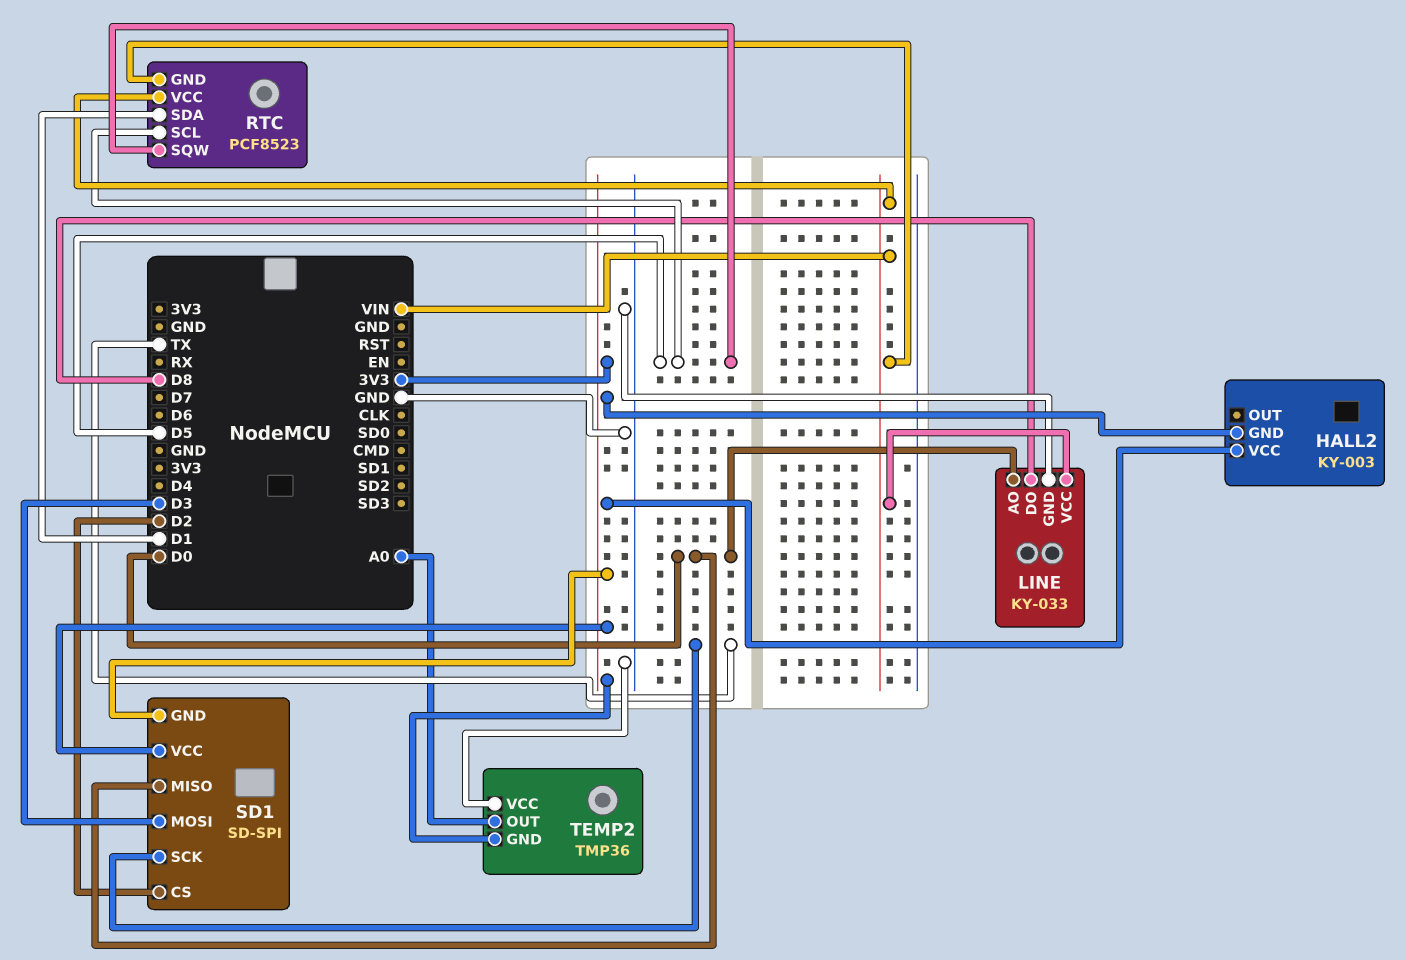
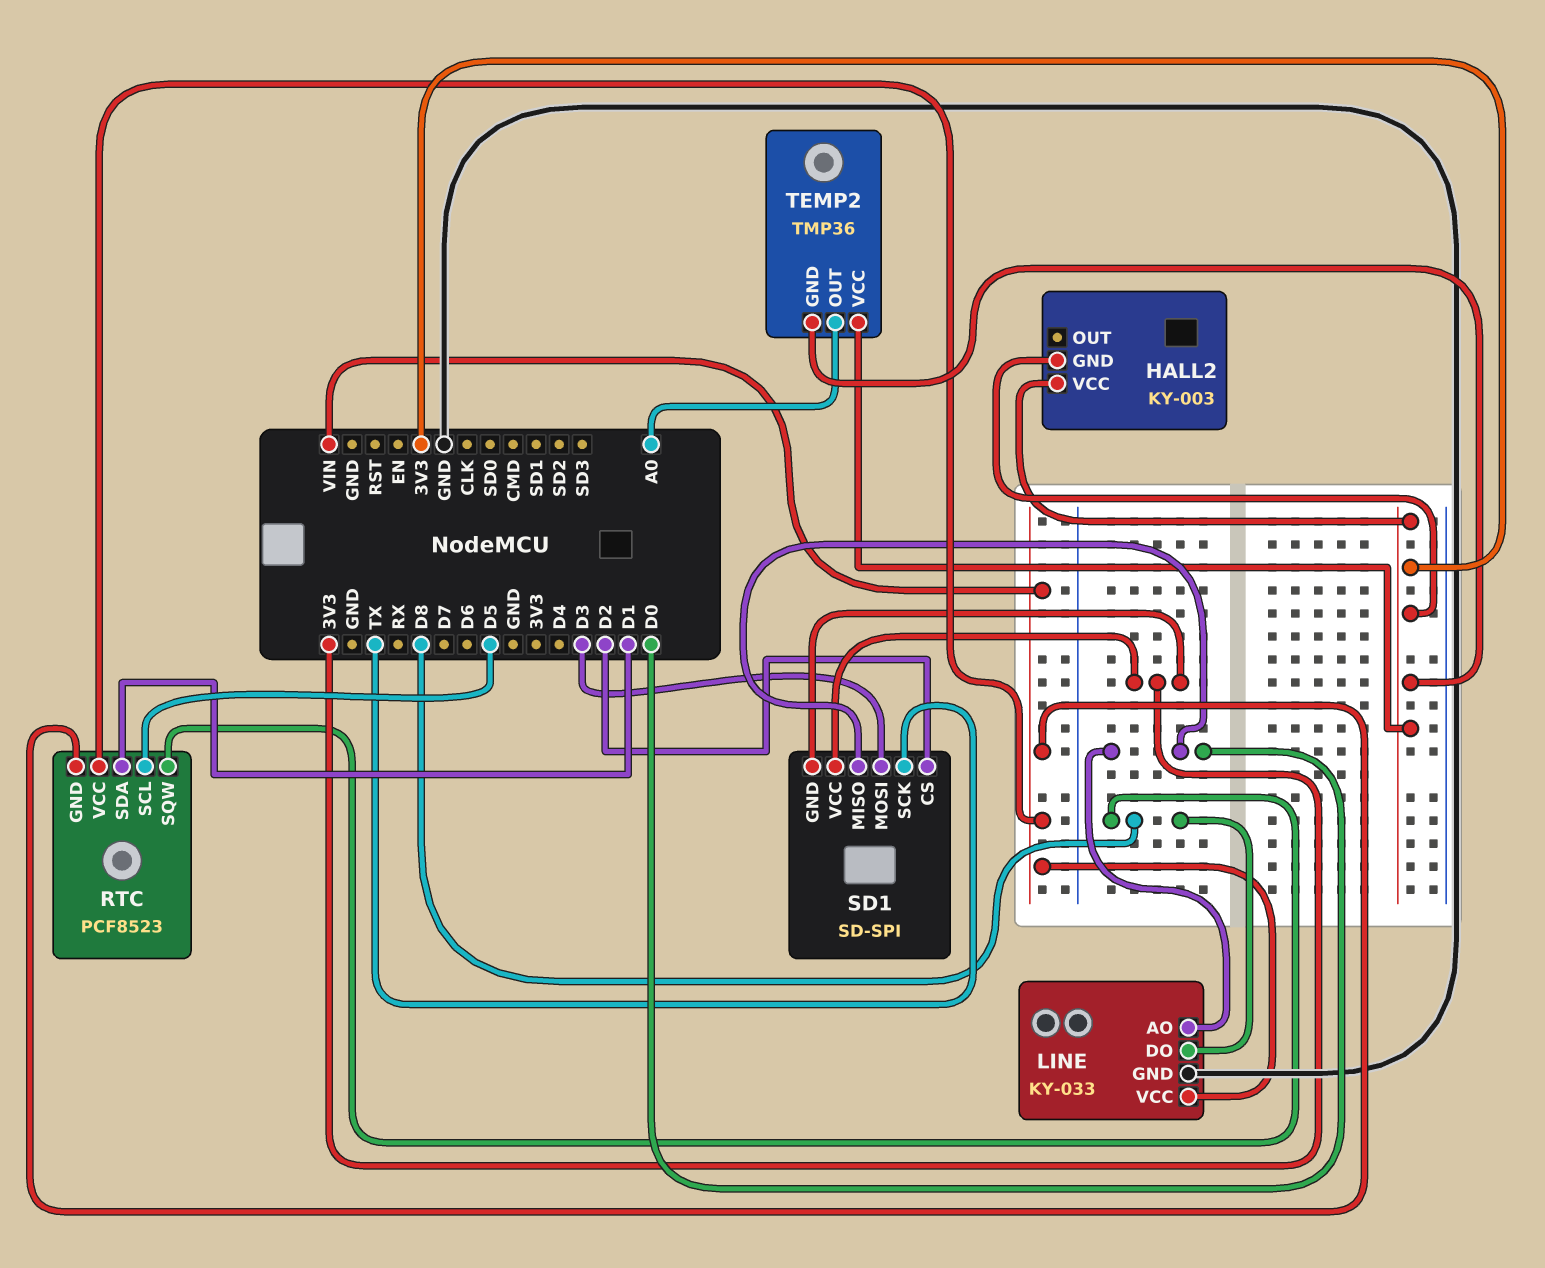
RTC pin SQW: D5 -> D8
TEMP2 pin VCC: GND -> 3V3

